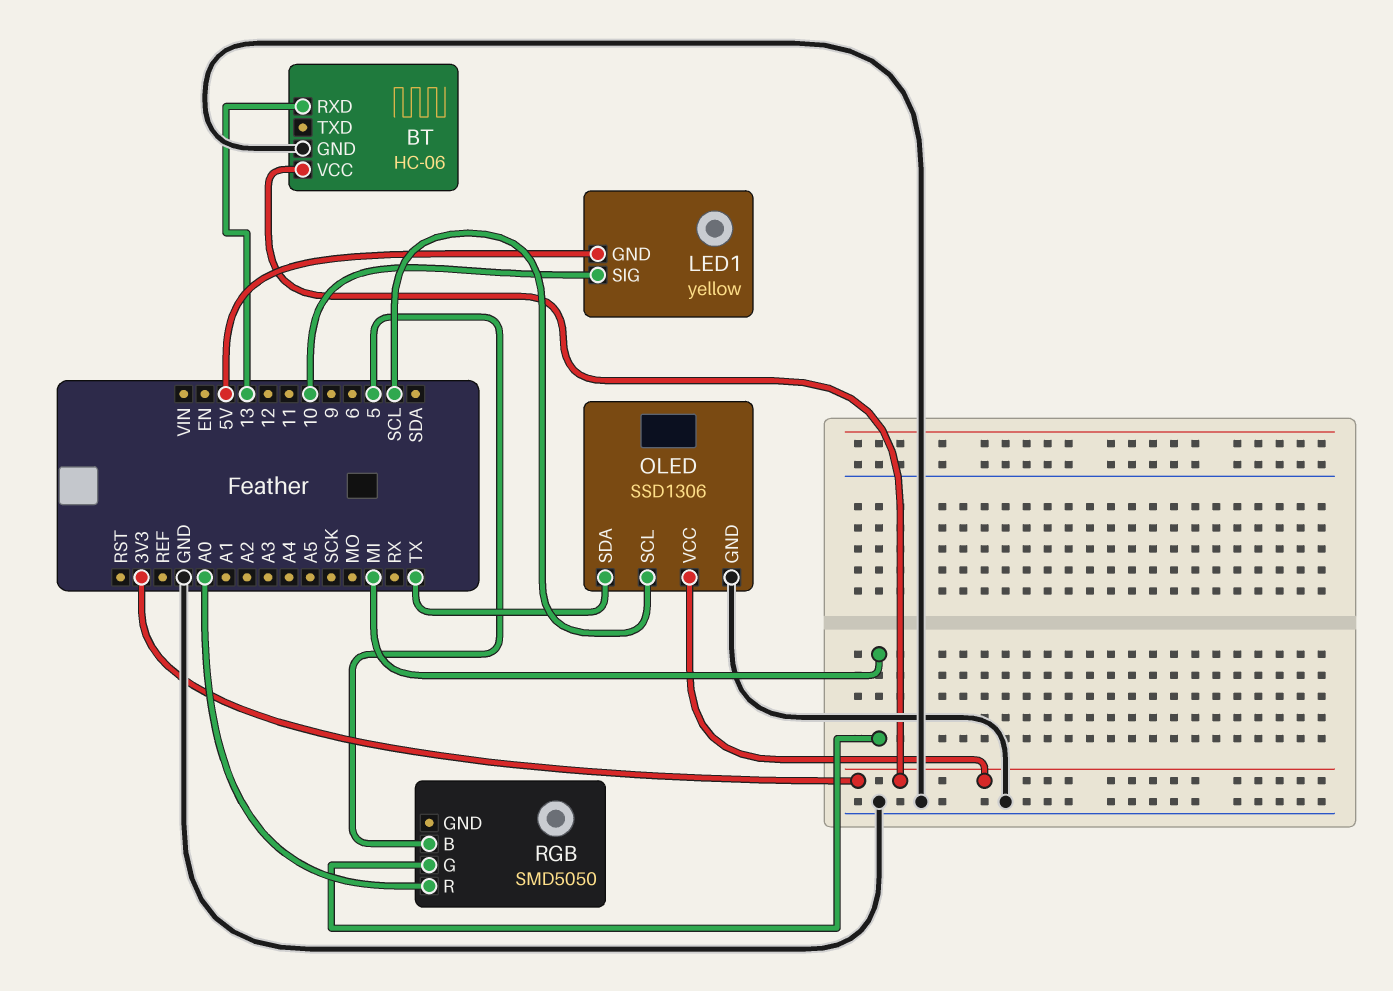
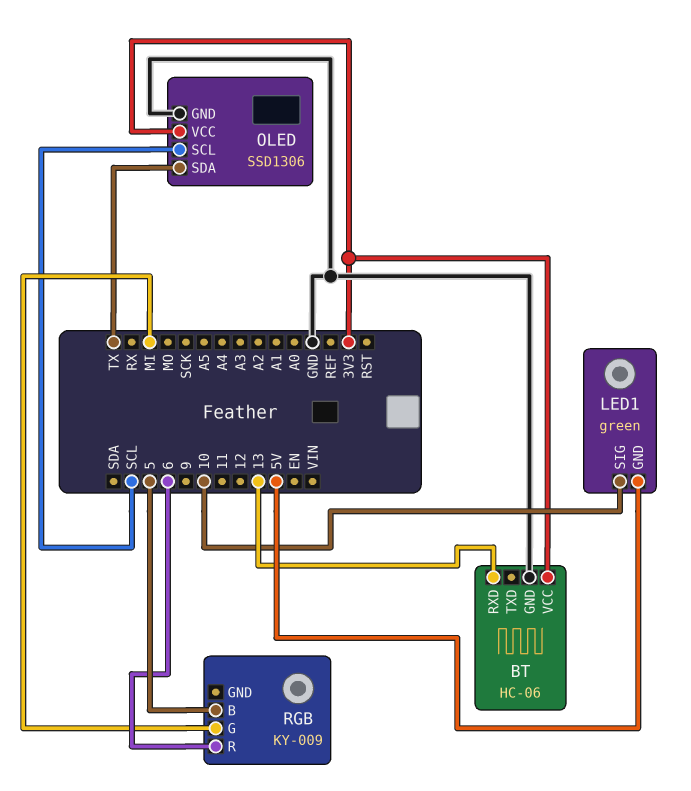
LED1: yellow -> green
RGB: SMD5050 -> KY-009
RGB pin R: A0 -> 6

